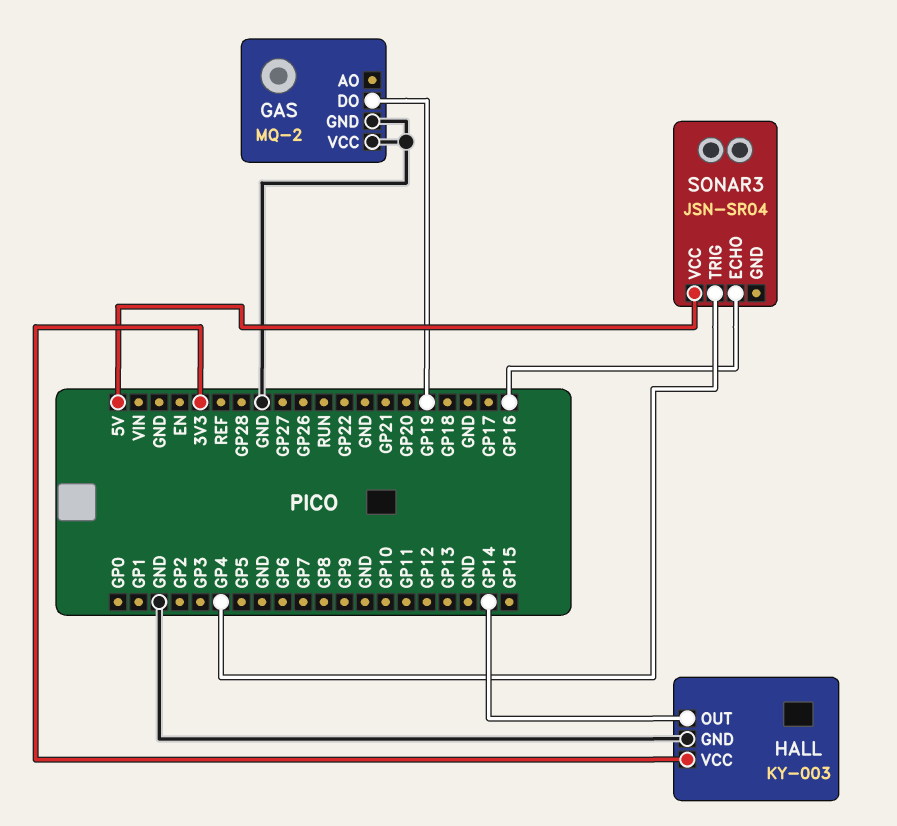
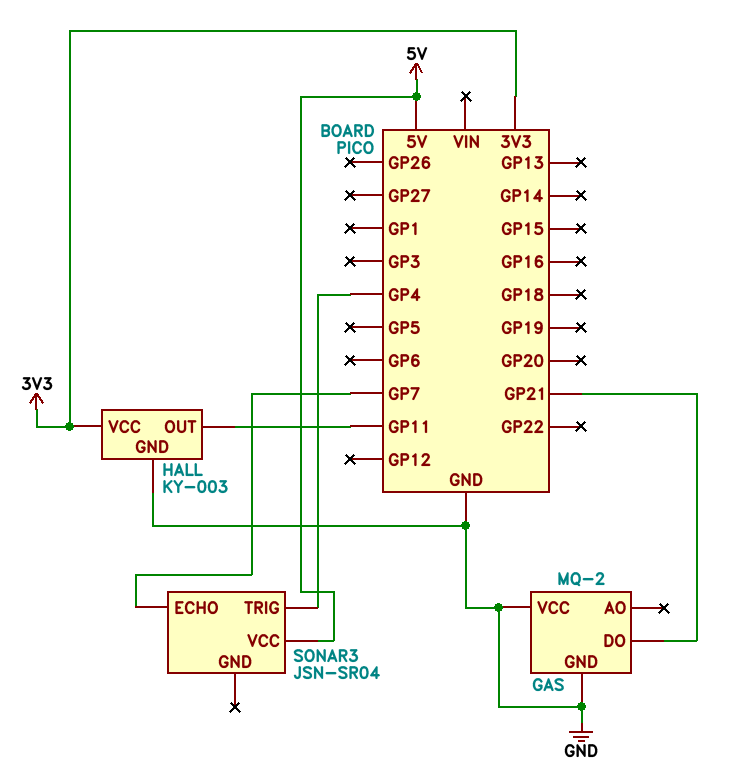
GAS pin DO: GP19 -> GP21
HALL pin OUT: GP14 -> GP11
SONAR3 pin ECHO: GP16 -> GP7

